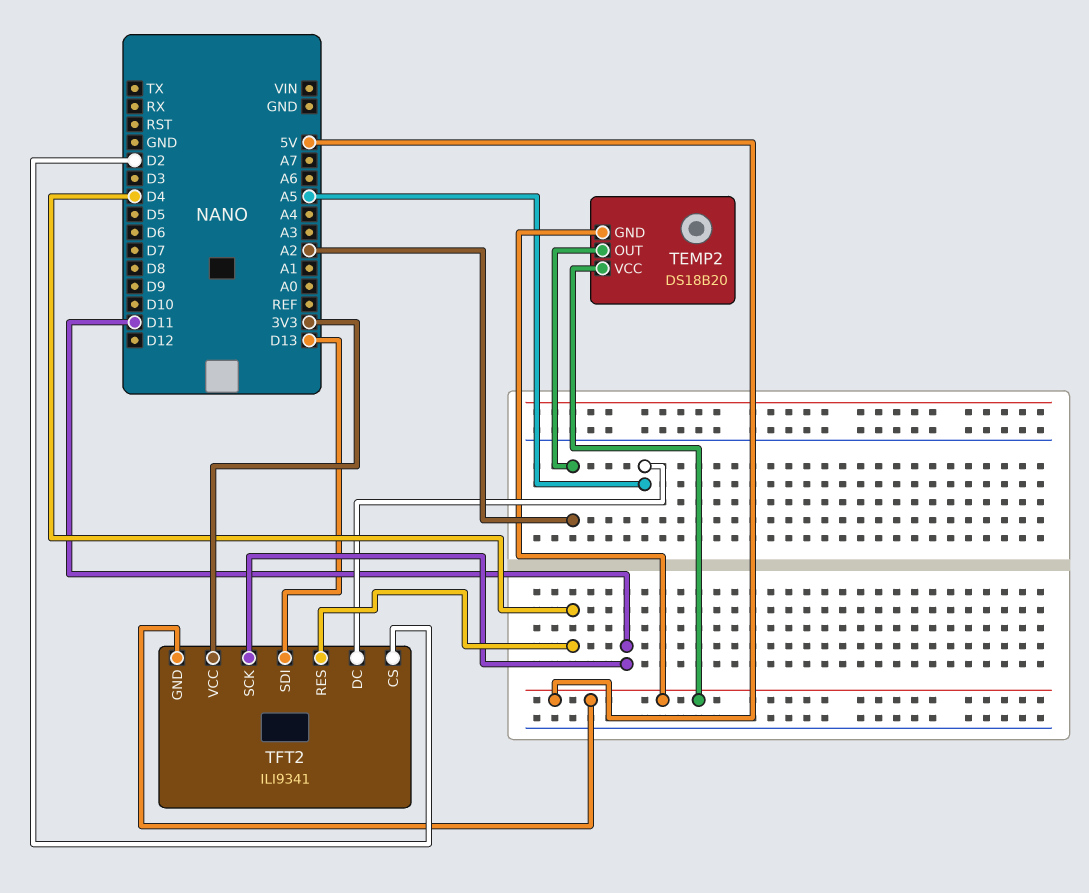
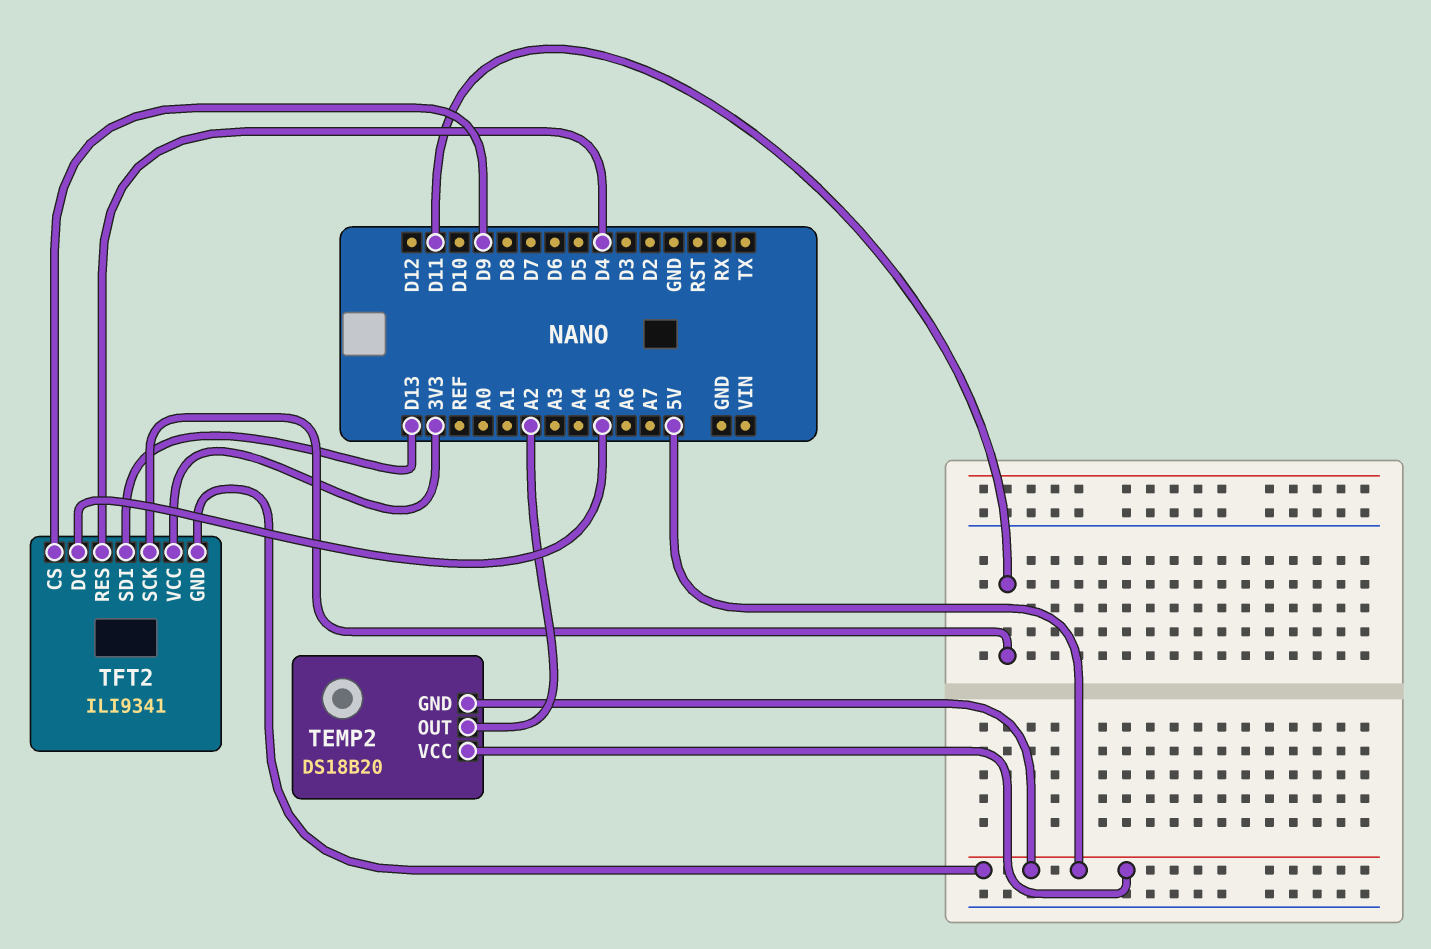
TFT2 pin CS: D2 -> D9

